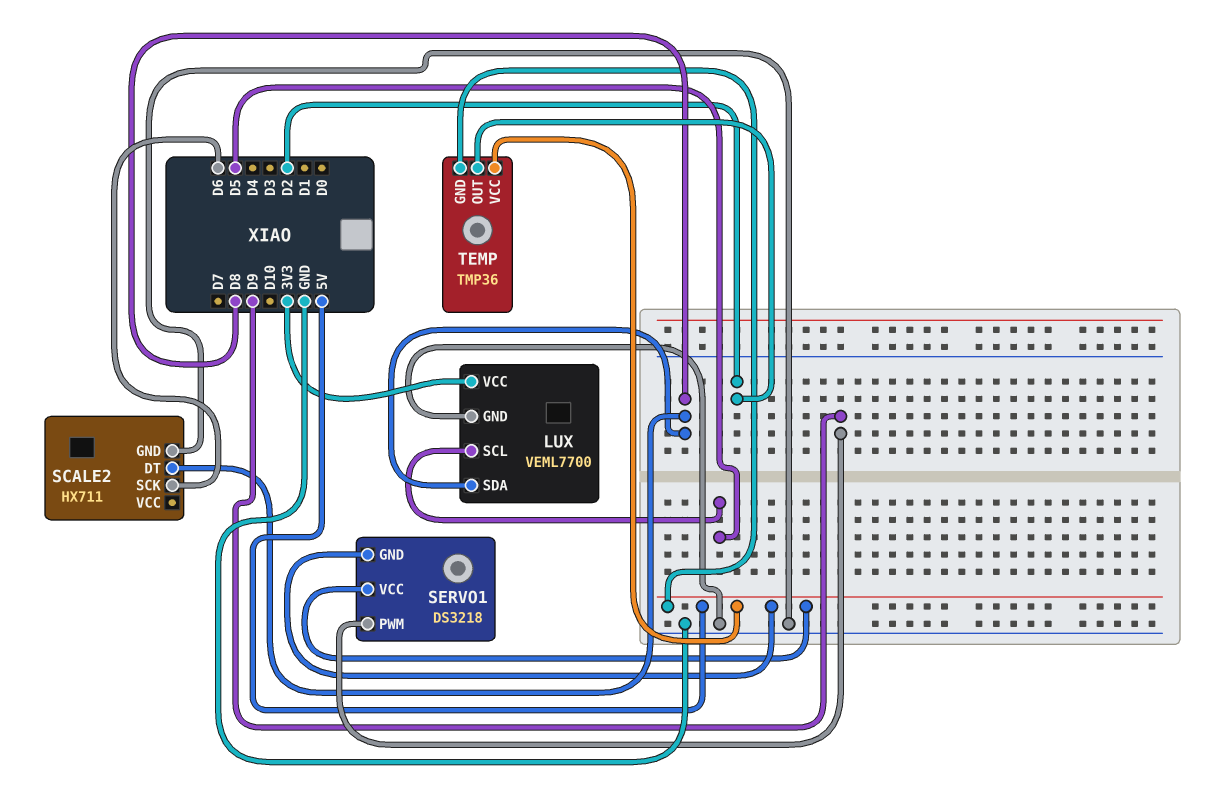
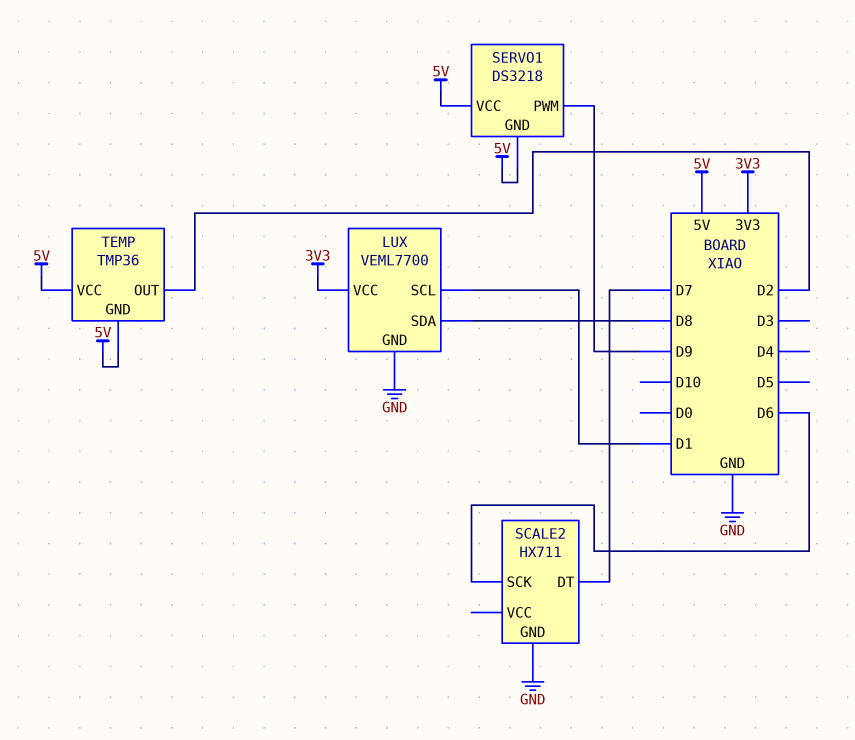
LUX pin SCL: D5 -> D1
SCALE2 pin DT: D8 -> D7

